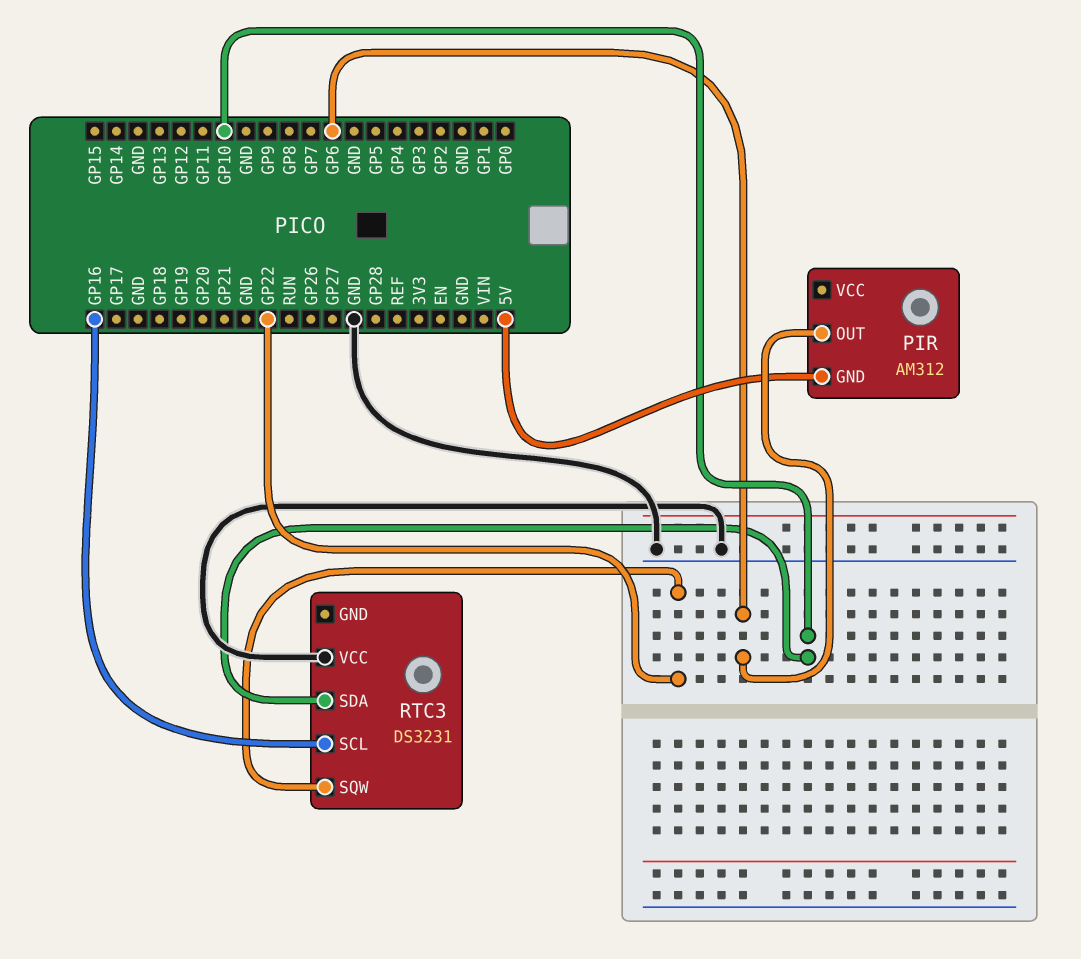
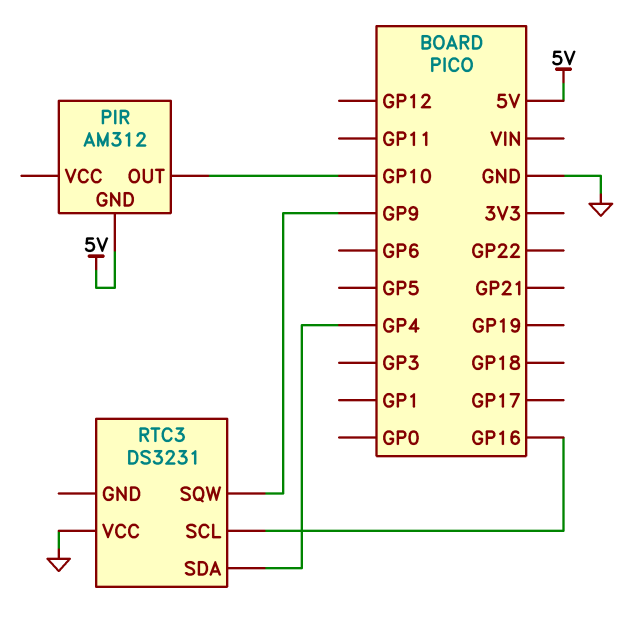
PIR pin OUT: GP6 -> GP10
RTC3 pin SDA: GP10 -> GP4
RTC3 pin SQW: GP22 -> GP9

